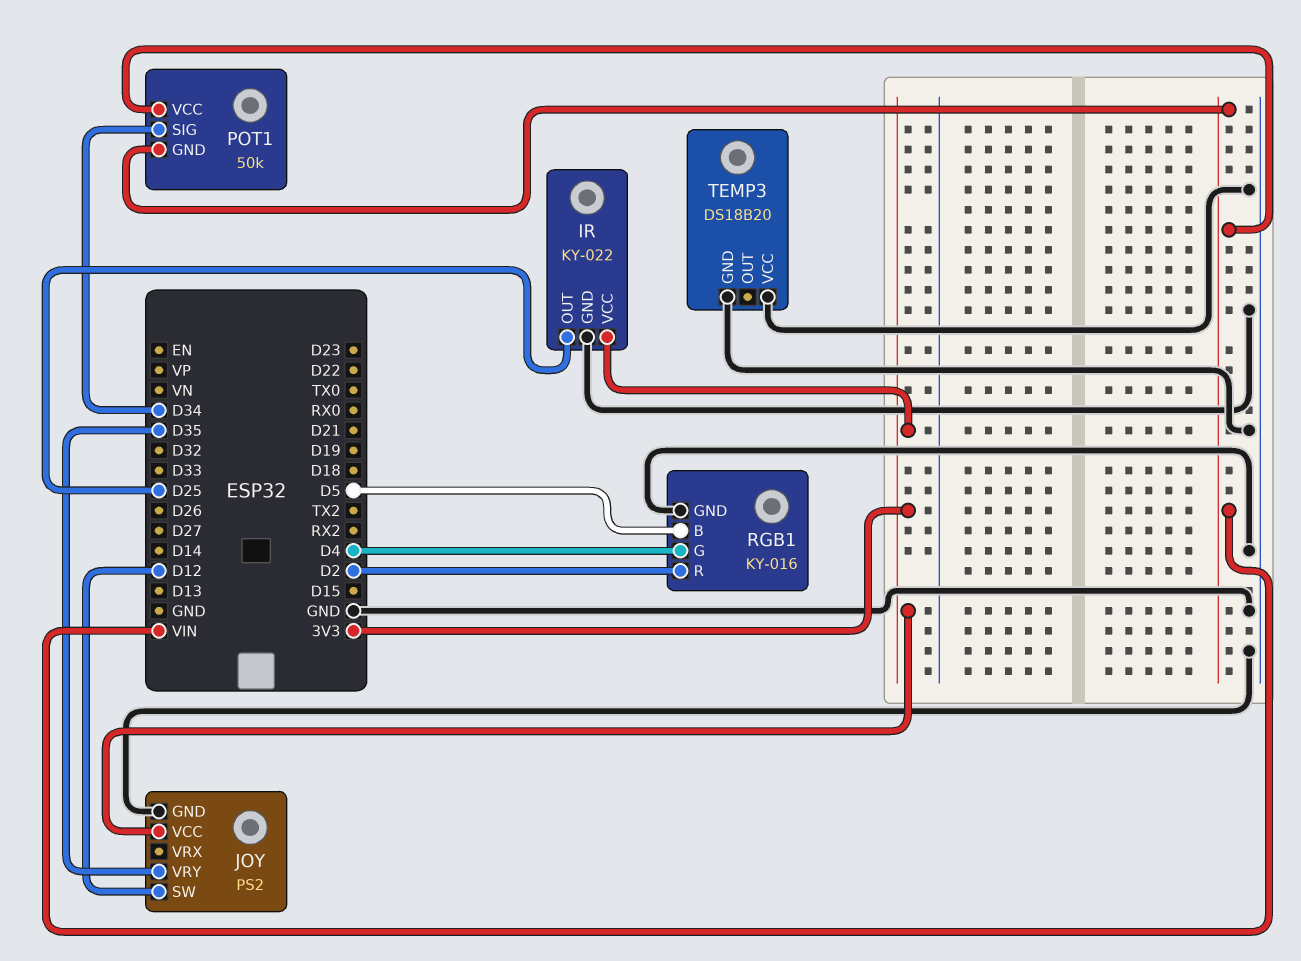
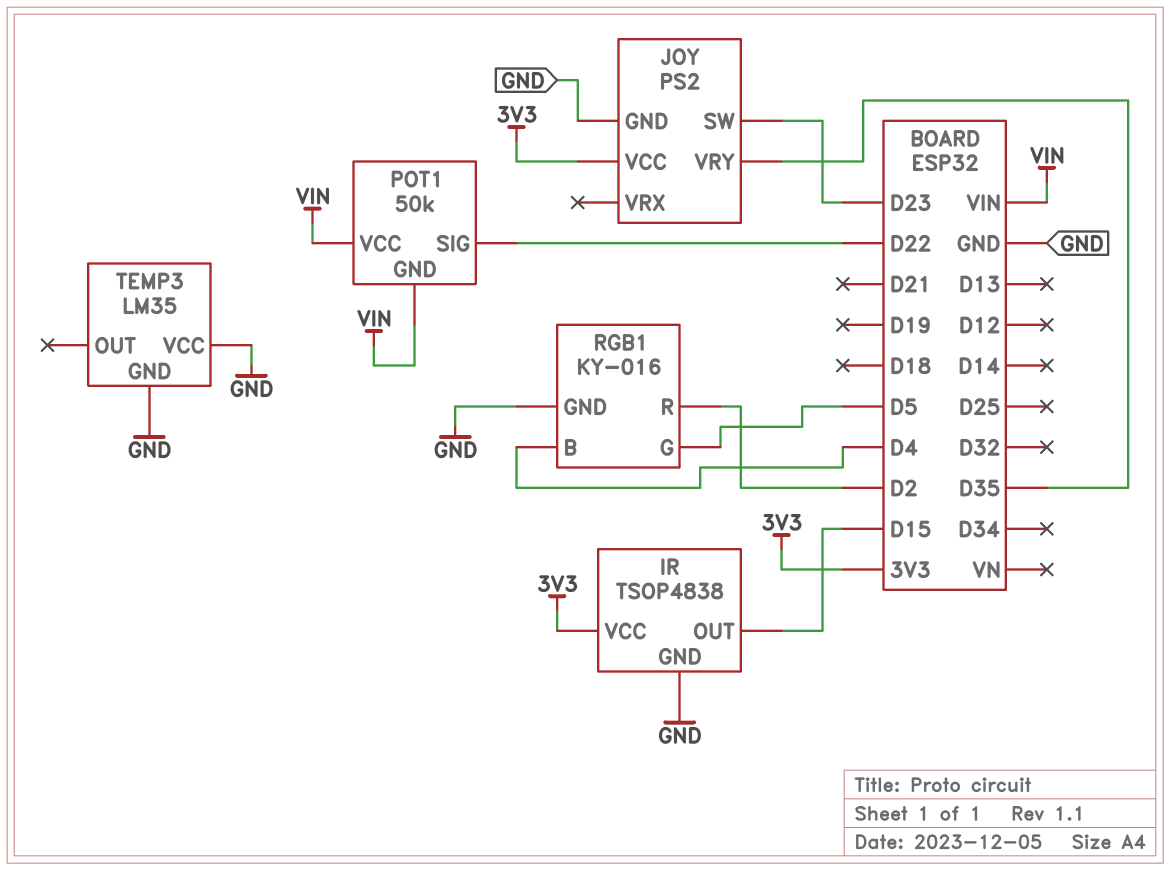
IR: KY-022 -> TSOP4838
IR pin OUT: D25 -> D15
JOY pin SW: D12 -> D23
POT1 pin SIG: D34 -> D22
RGB1 pin B: D5 -> D4
RGB1 pin G: D4 -> D5
TEMP3: DS18B20 -> LM35

